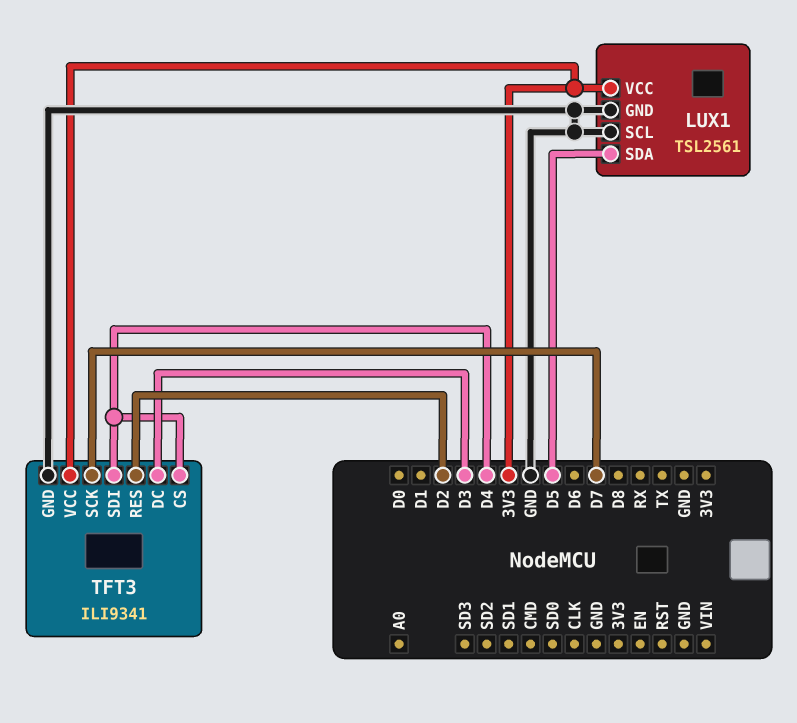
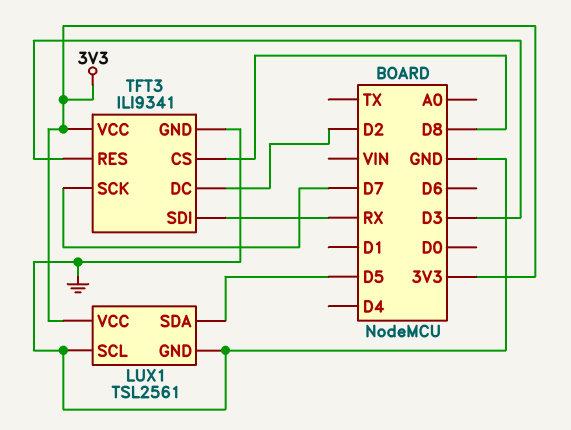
TFT3 pin CS: D4 -> D8
TFT3 pin DC: D3 -> D2
TFT3 pin RES: D2 -> D3
TFT3 pin SDI: D4 -> RX

